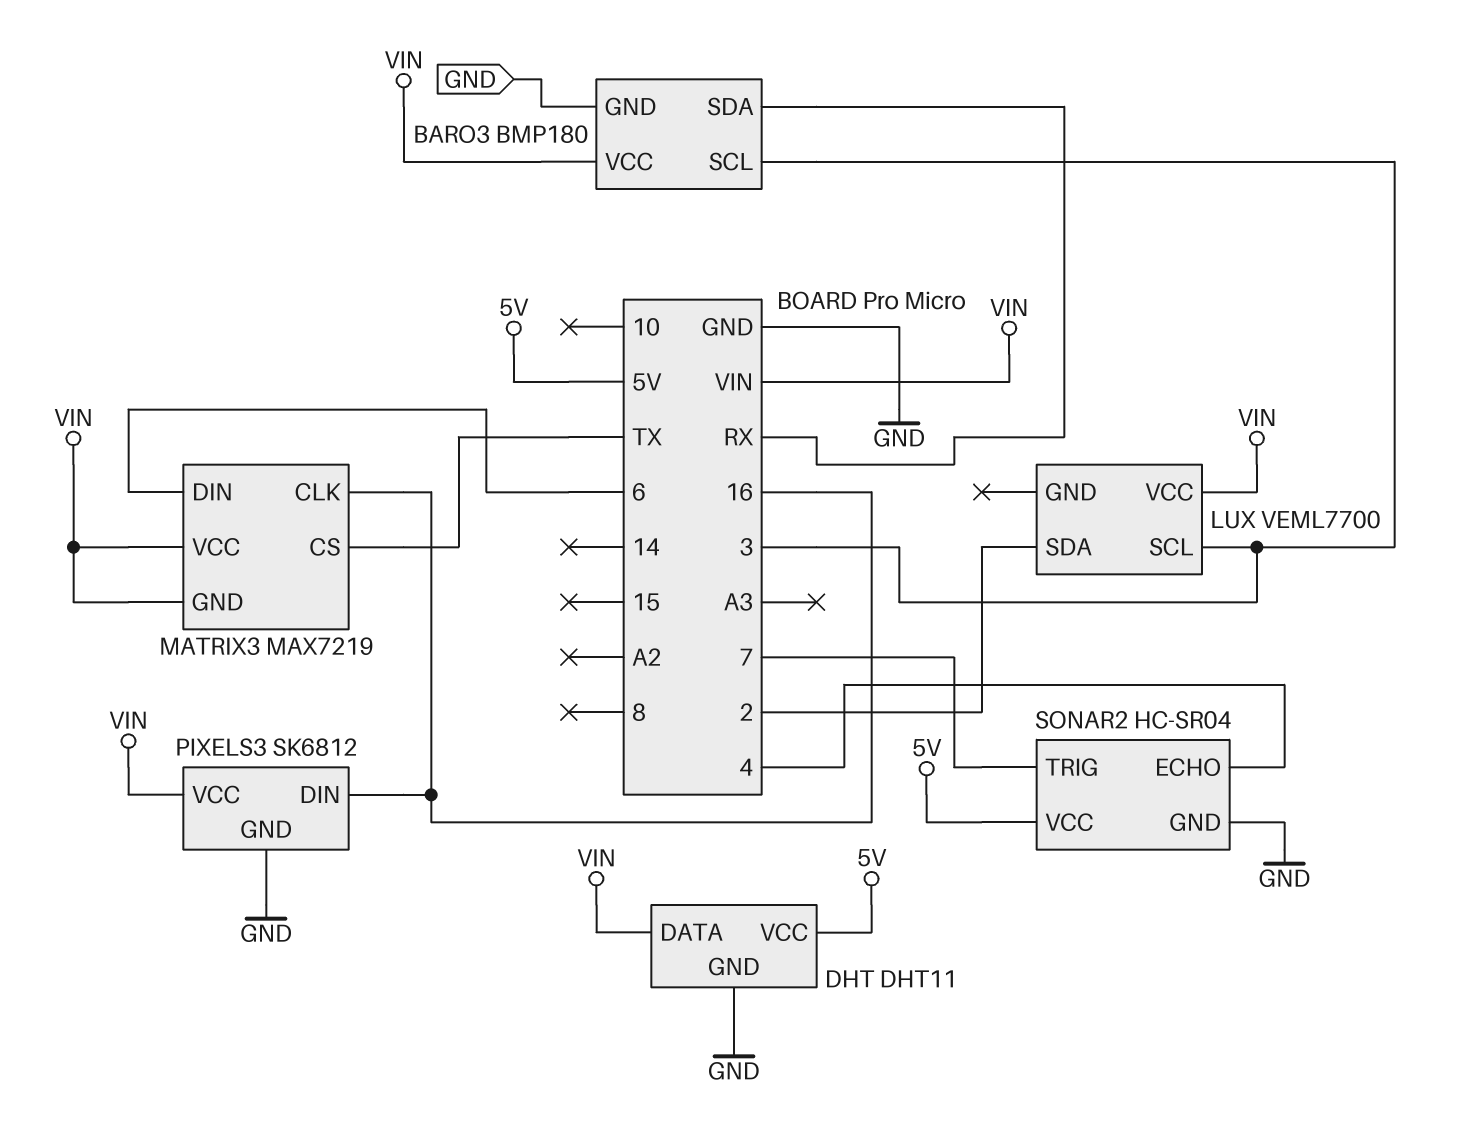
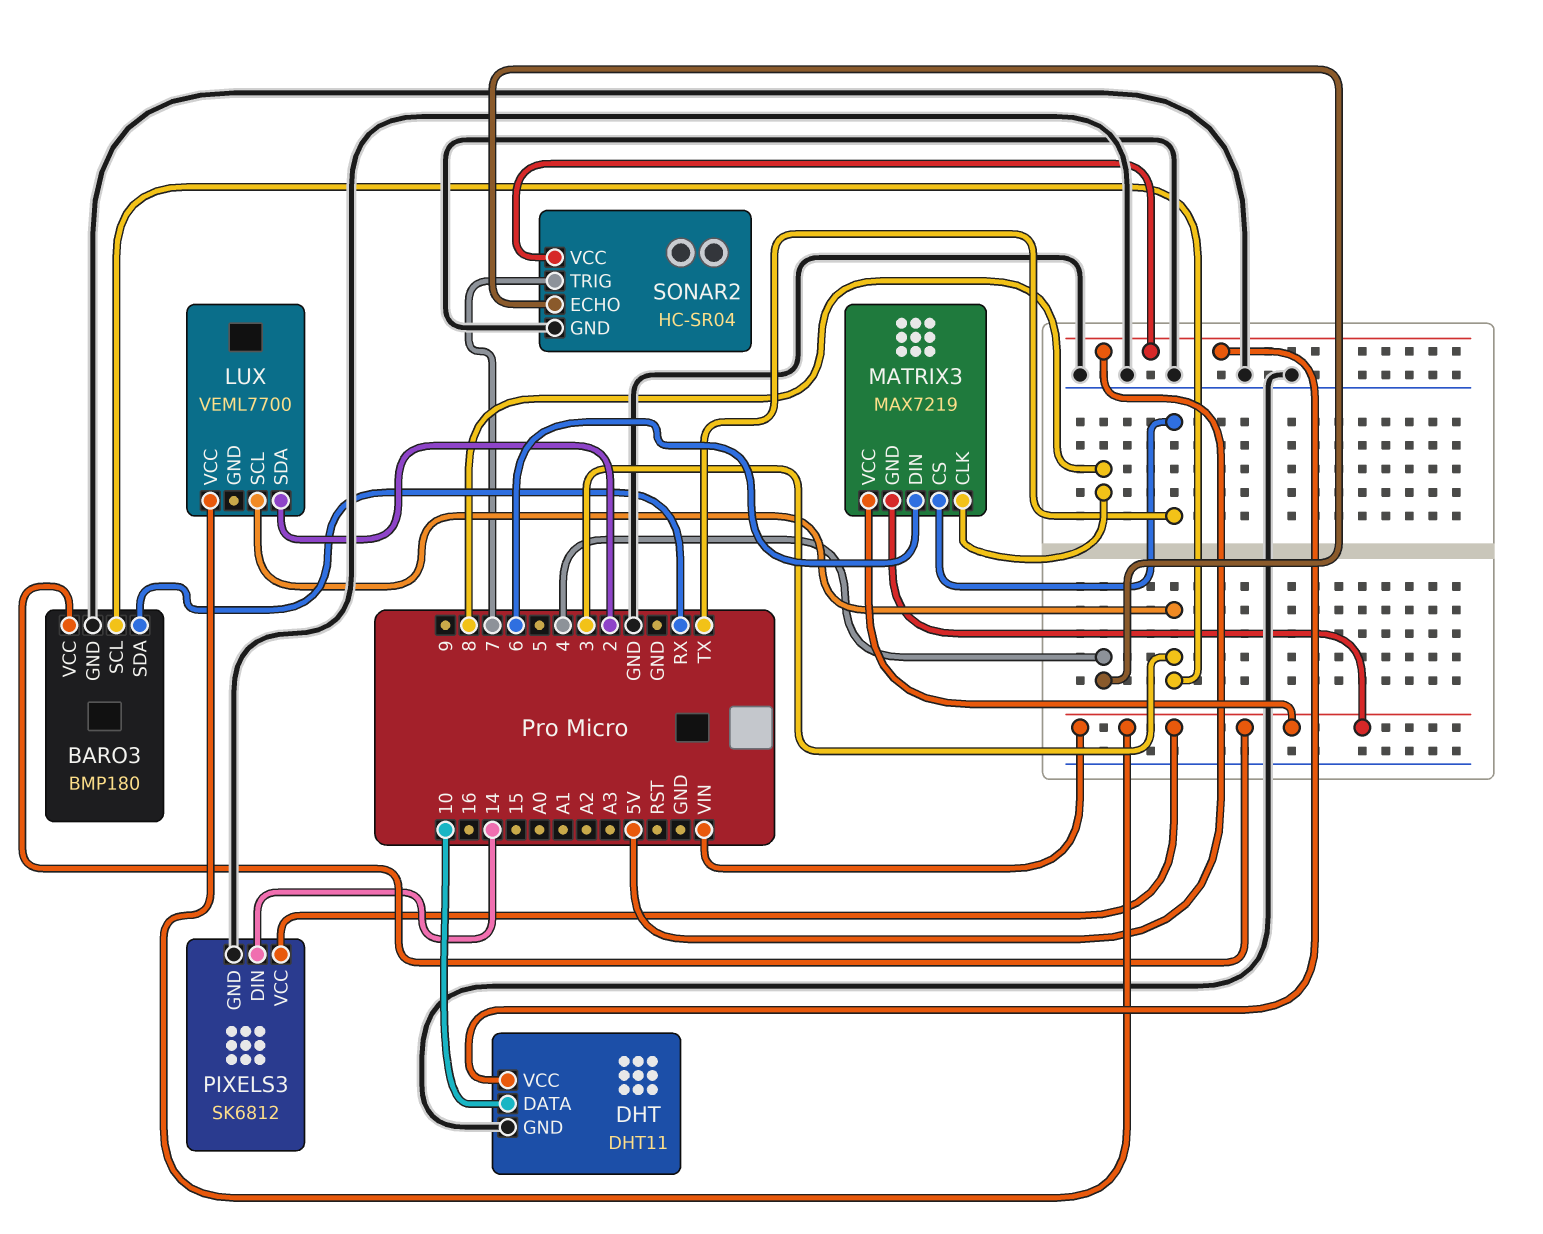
DHT pin DATA: VIN -> 10
MATRIX3 pin CLK: 16 -> 8
PIXELS3 pin DIN: 16 -> 14

